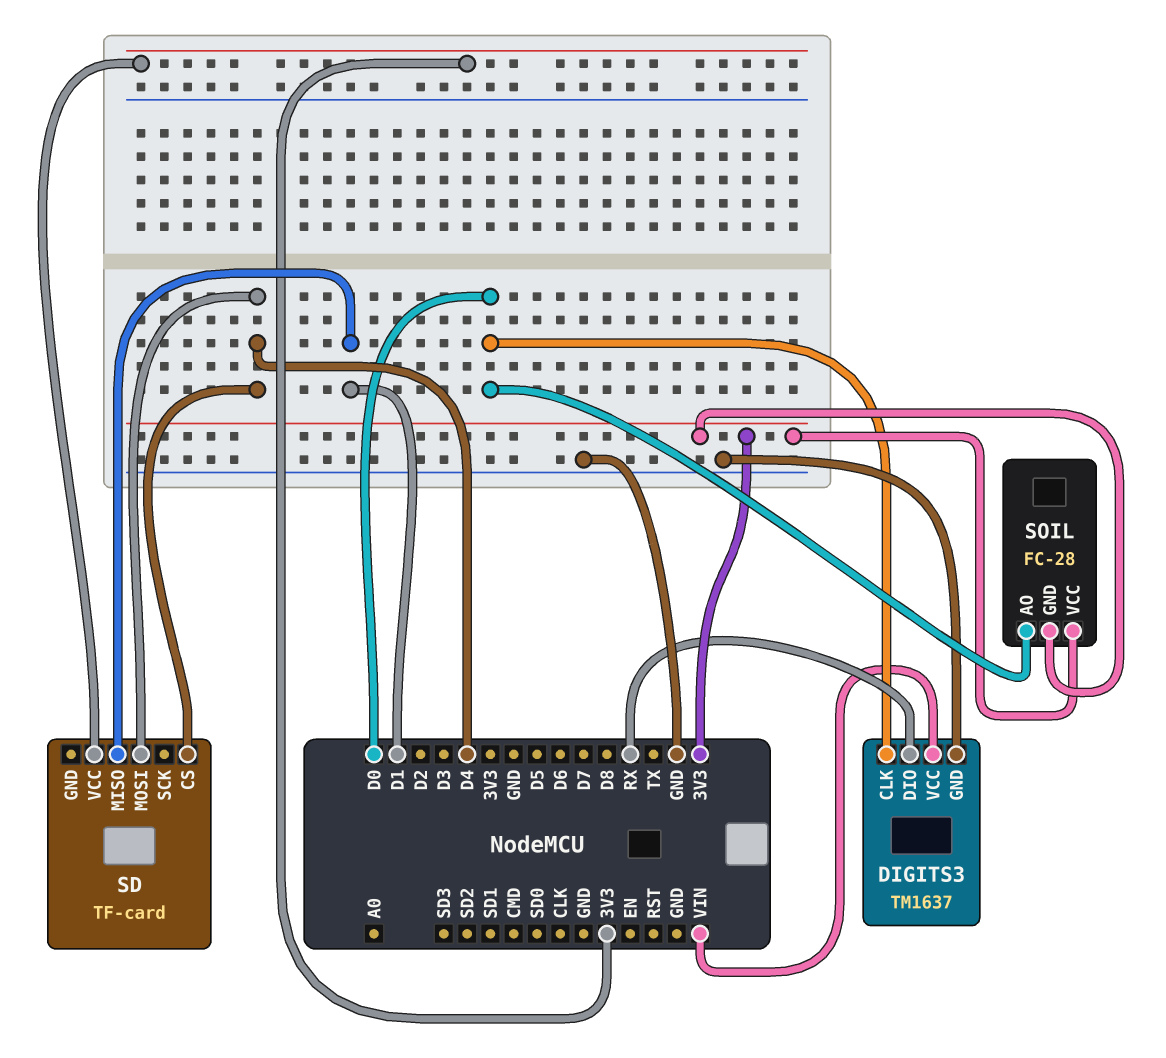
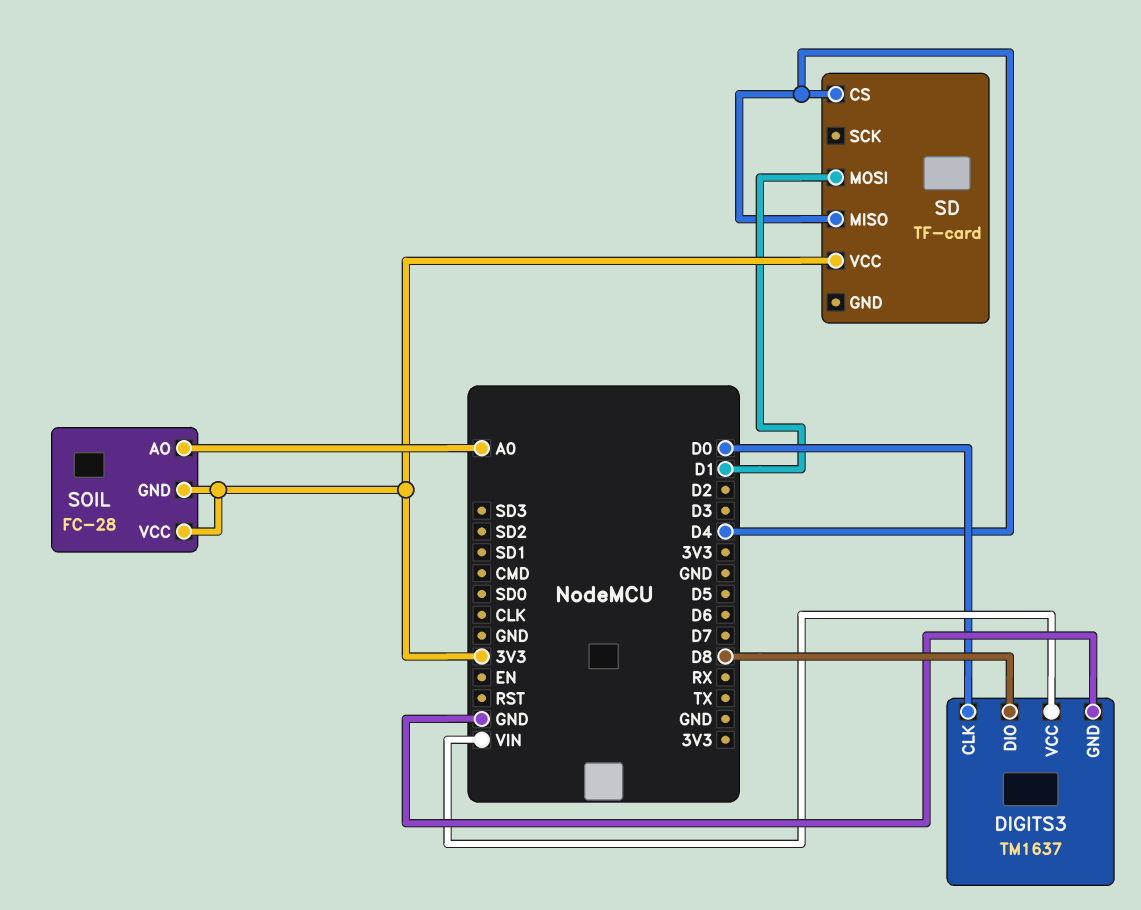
DIGITS3 pin DIO: RX -> D8
SD pin MISO: D1 -> D4
SD pin MOSI: D4 -> D1
SOIL pin AO: D0 -> A0

